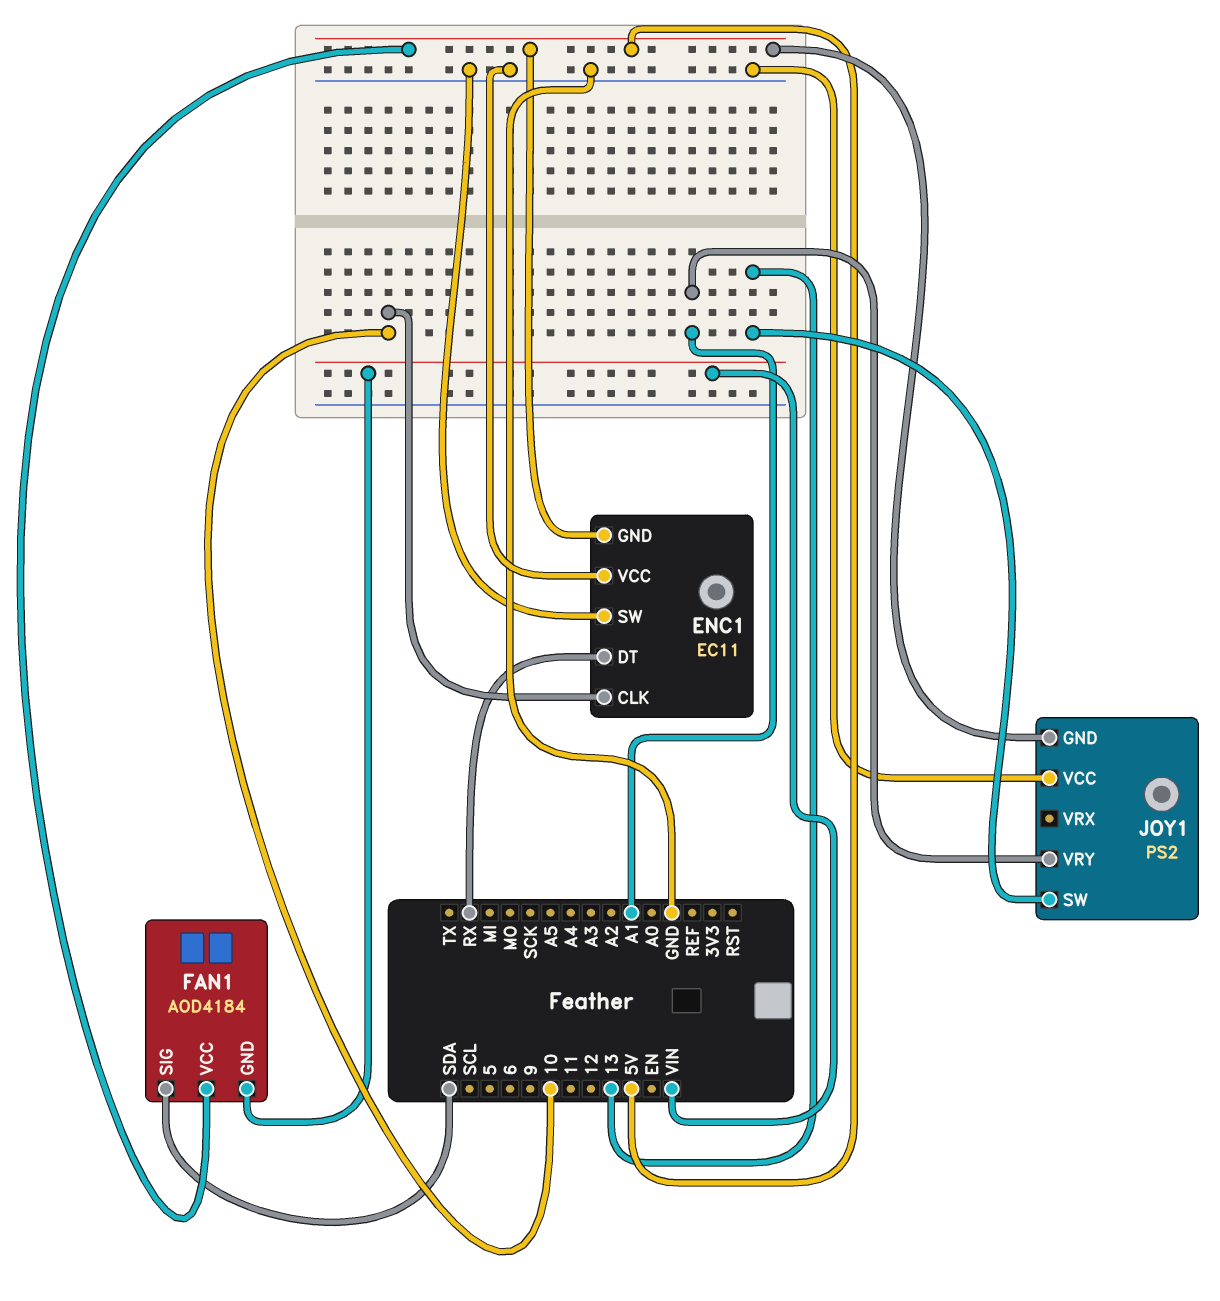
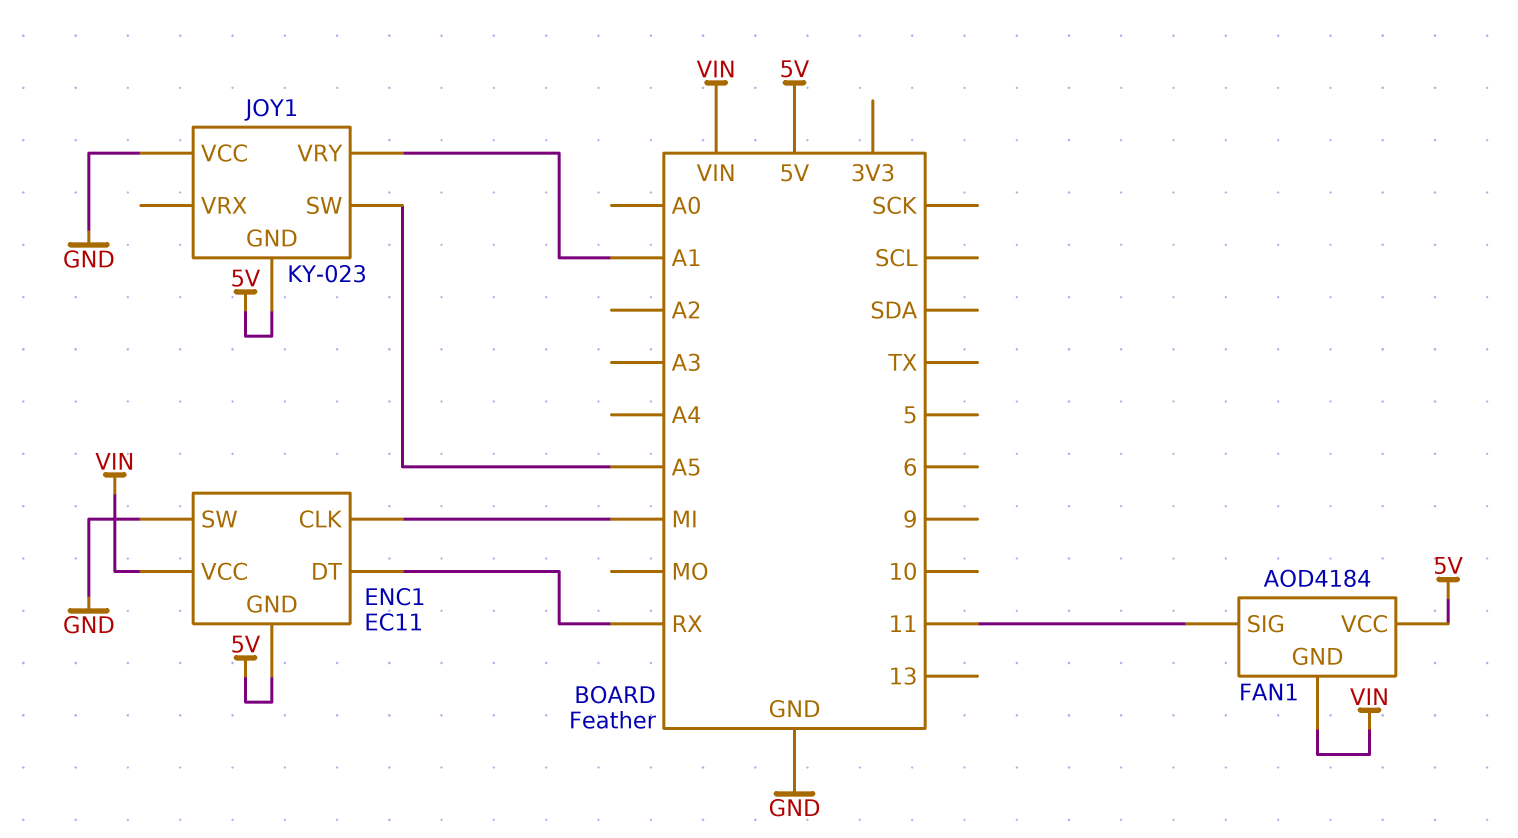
ENC1 pin CLK: 10 -> MI
ENC1 pin VCC: GND -> VIN
FAN1 pin SIG: SDA -> 11
JOY1: PS2 -> KY-023
JOY1 pin SW: 13 -> A5

